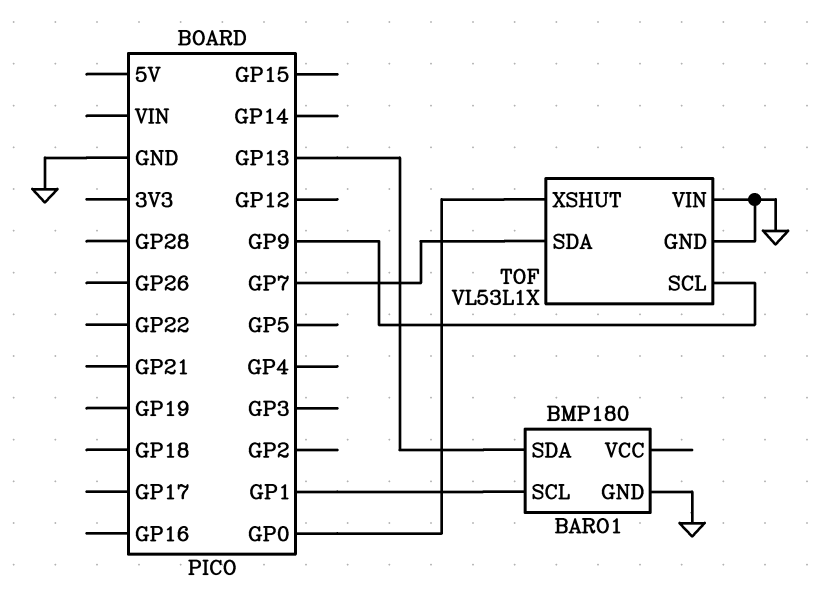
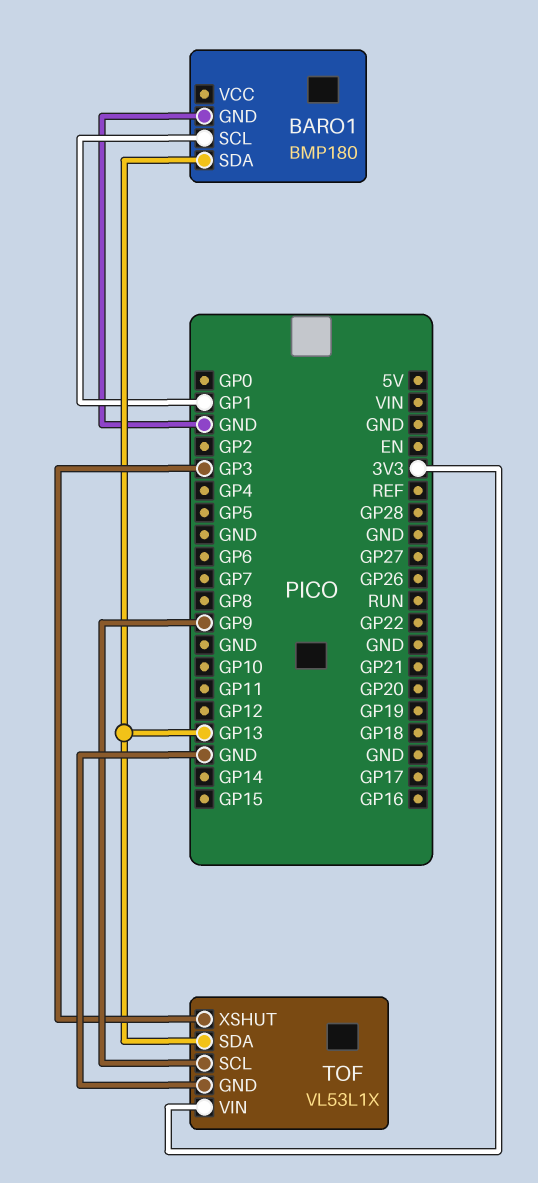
TOF pin SDA: GP7 -> GP13
TOF pin VIN: GND -> 3V3
TOF pin XSHUT: GP0 -> GP3

